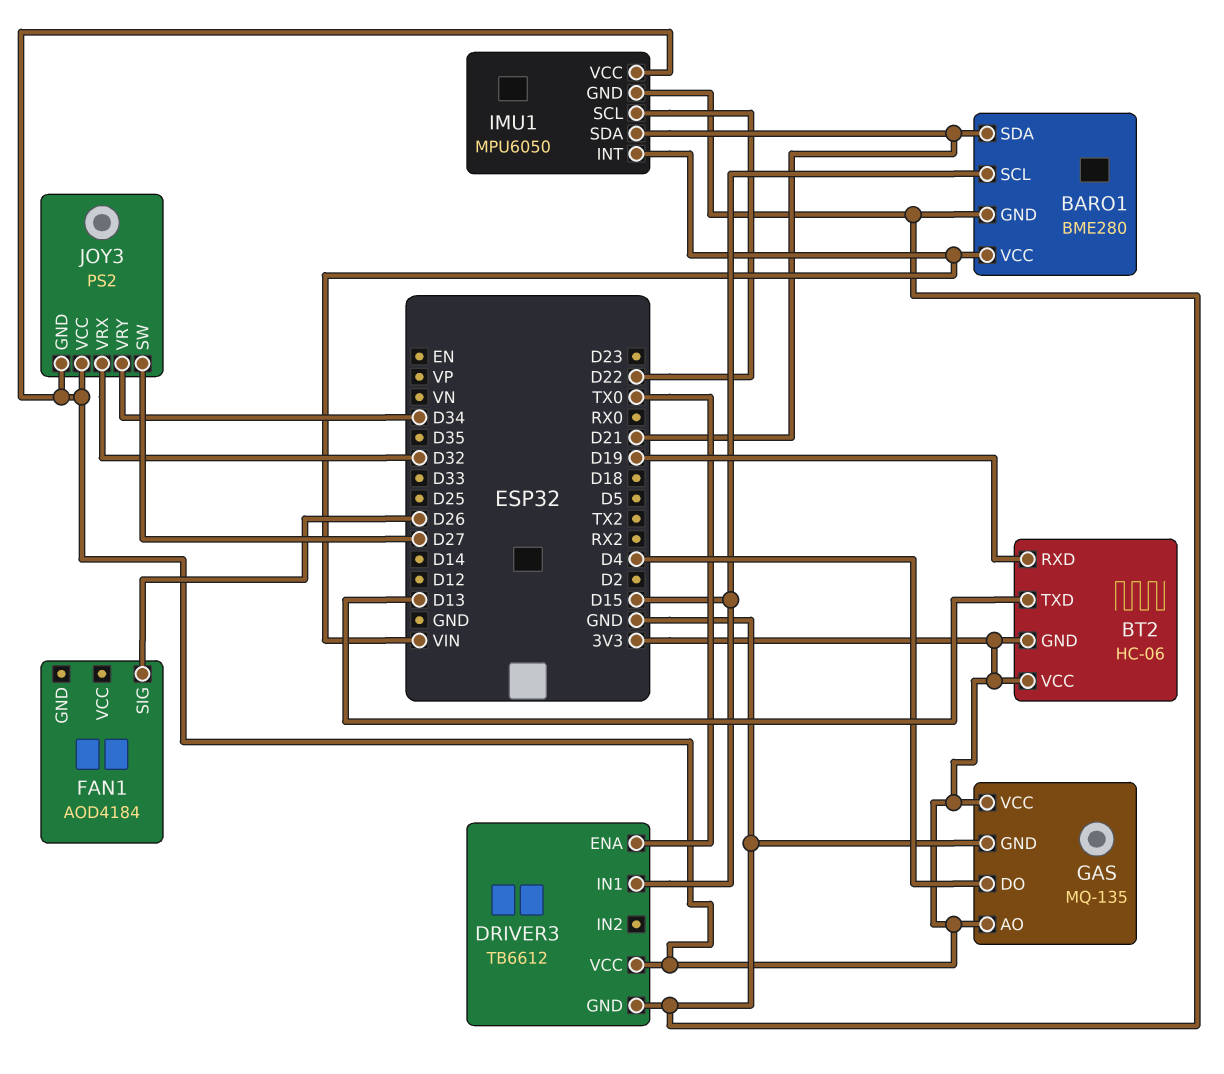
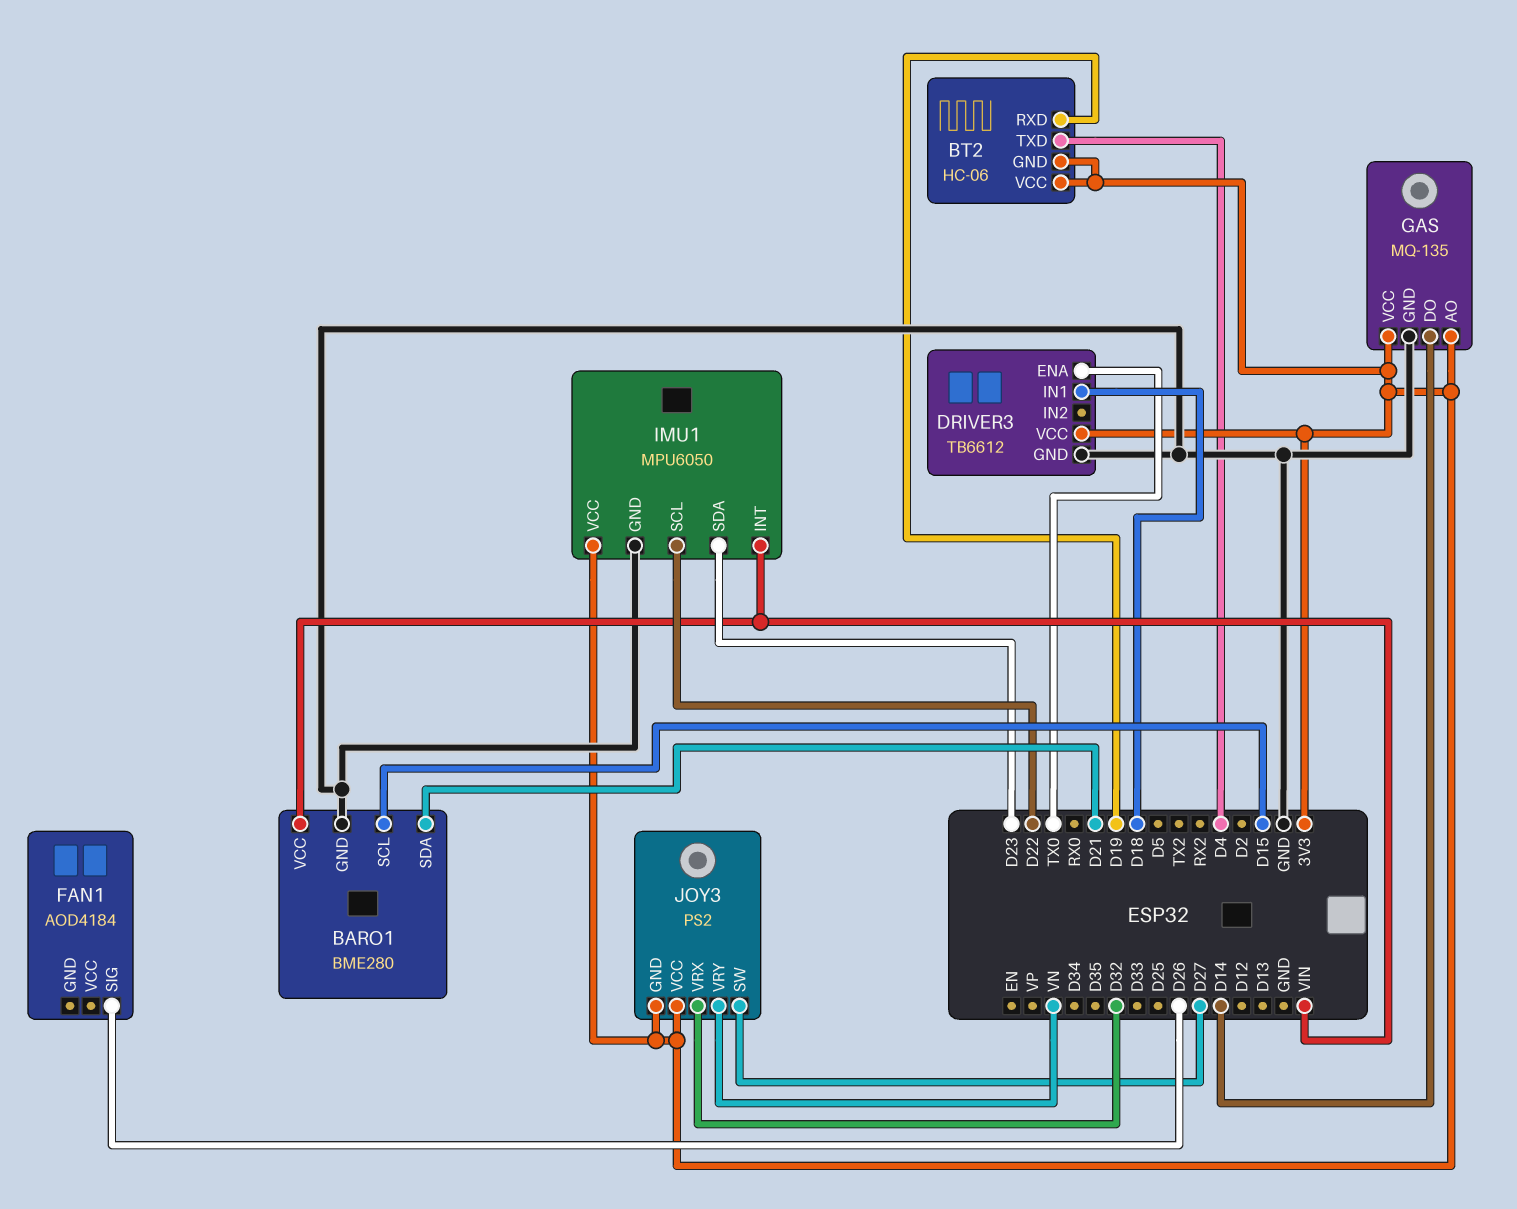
BT2 pin TXD: D13 -> D4
DRIVER3 pin IN1: D15 -> D18
GAS pin DO: D4 -> D14
IMU1 pin SDA: D21 -> D23
JOY3 pin VRY: D34 -> VN

